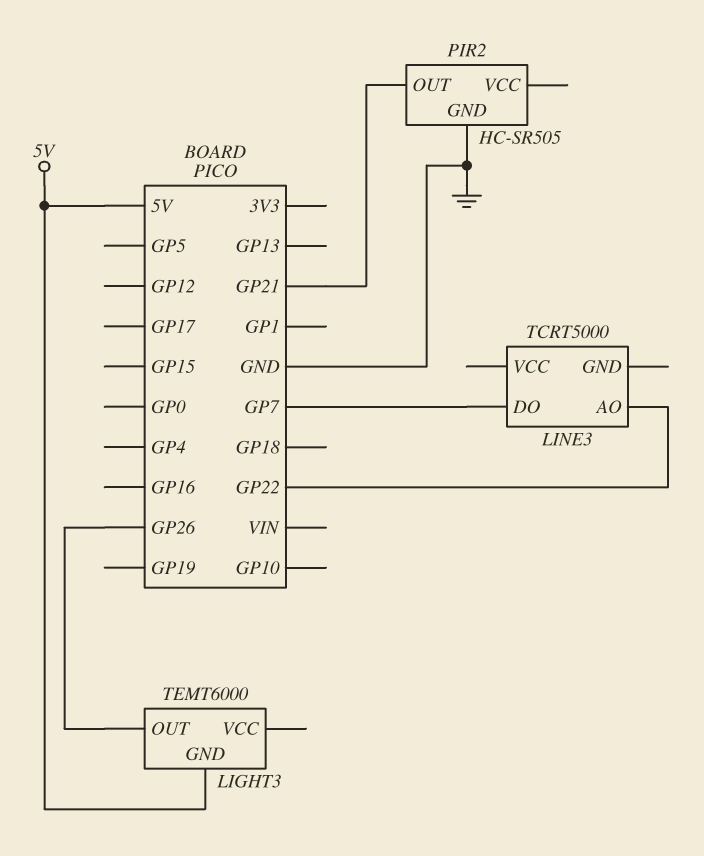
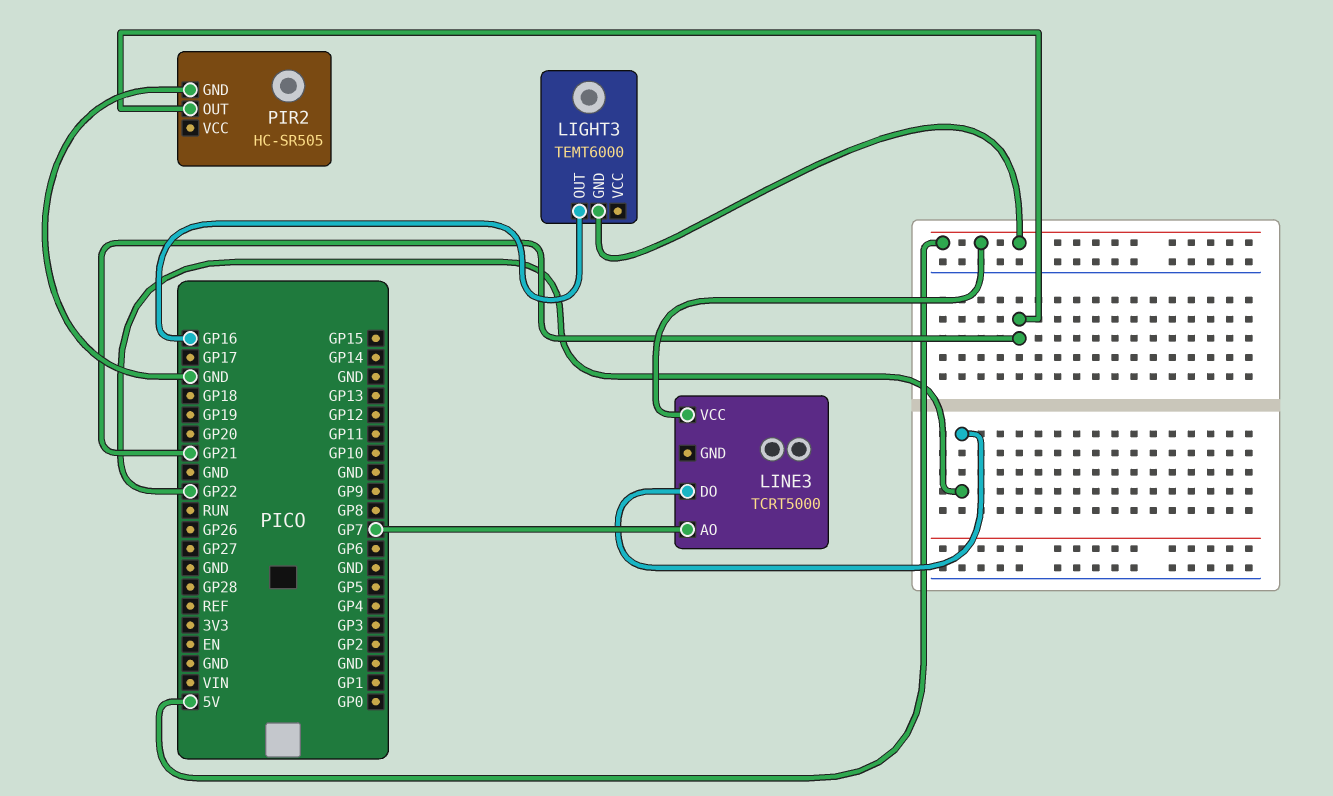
LIGHT3 pin OUT: GP26 -> GP16
LINE3 pin AO: GP22 -> GP7
LINE3 pin DO: GP7 -> GP22
LINE3 pin VCC: none -> 5V

